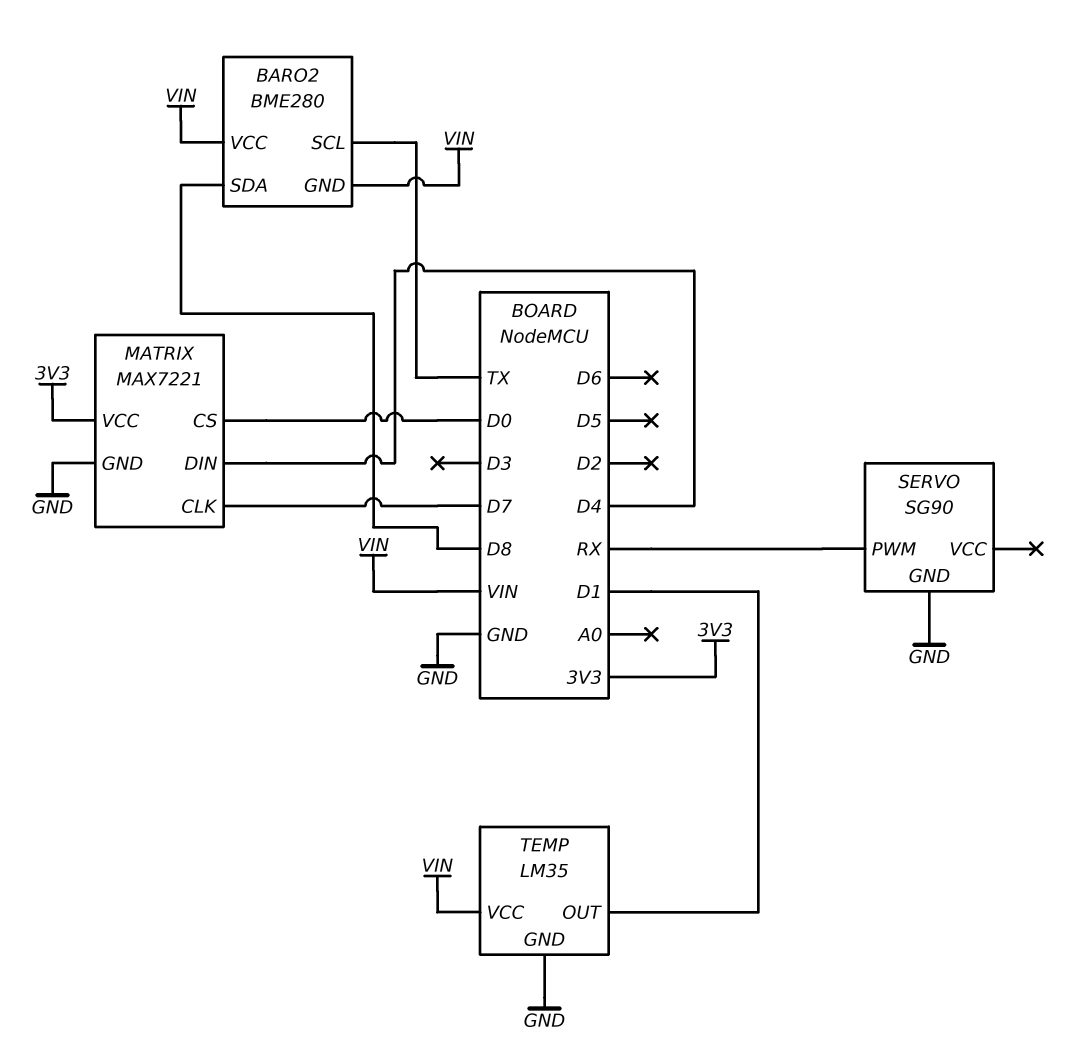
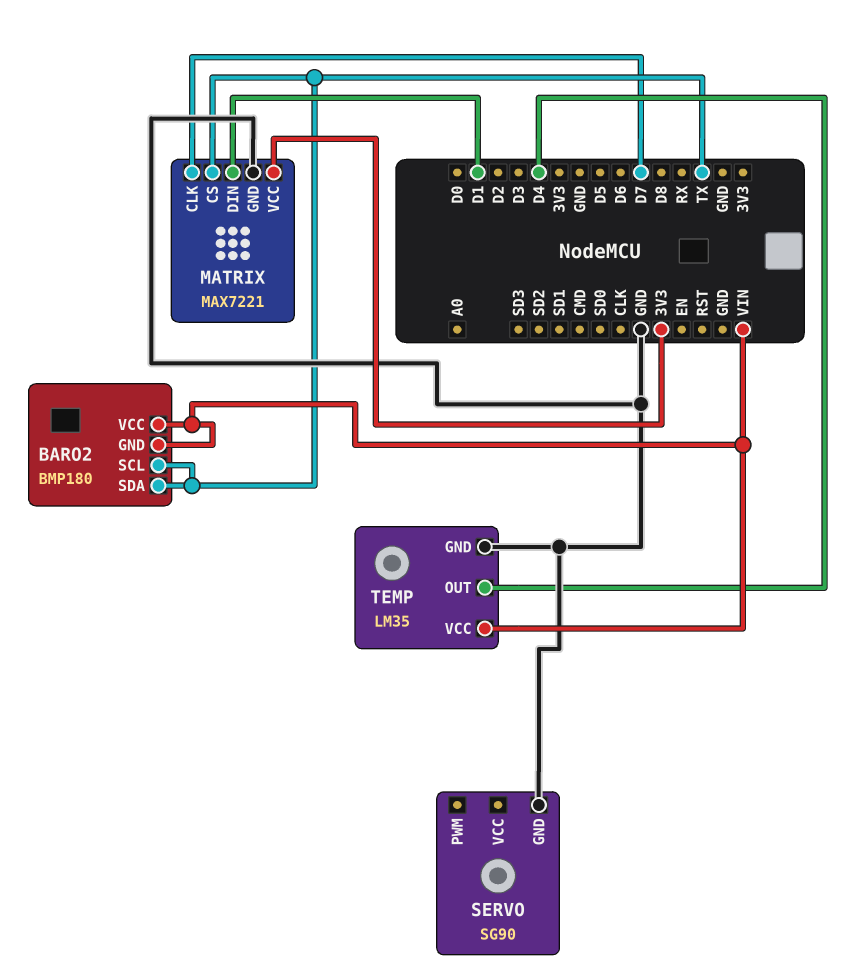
BARO2: BME280 -> BMP180
BARO2 pin SDA: D8 -> TX
MATRIX pin CS: D0 -> TX
MATRIX pin DIN: D4 -> D1
SERVO pin PWM: RX -> none
TEMP pin OUT: D1 -> D4

